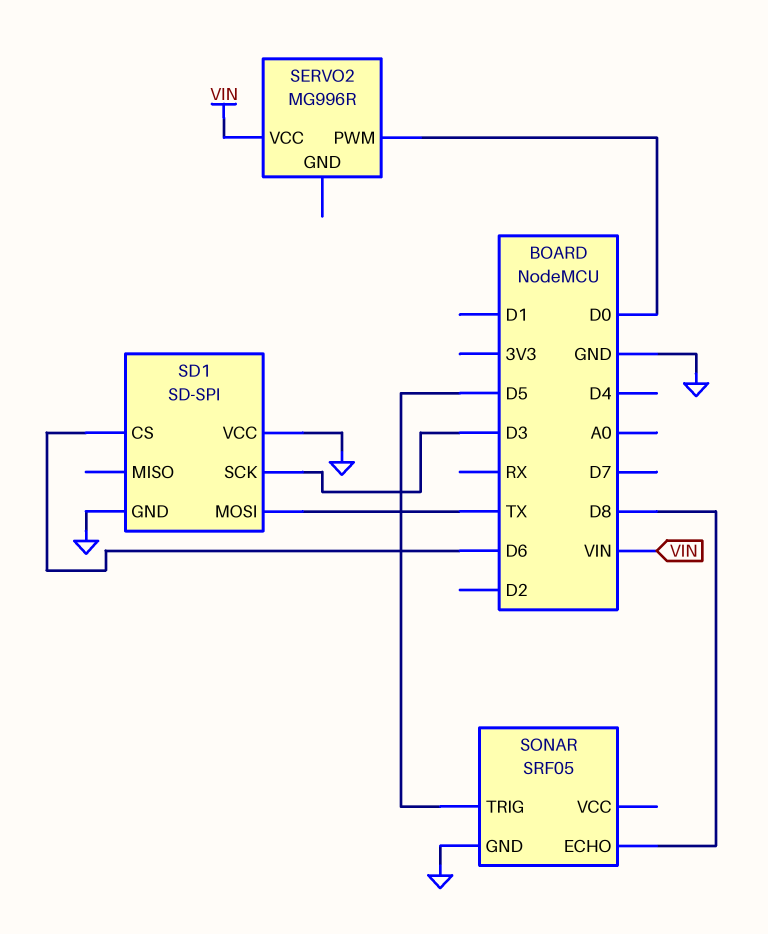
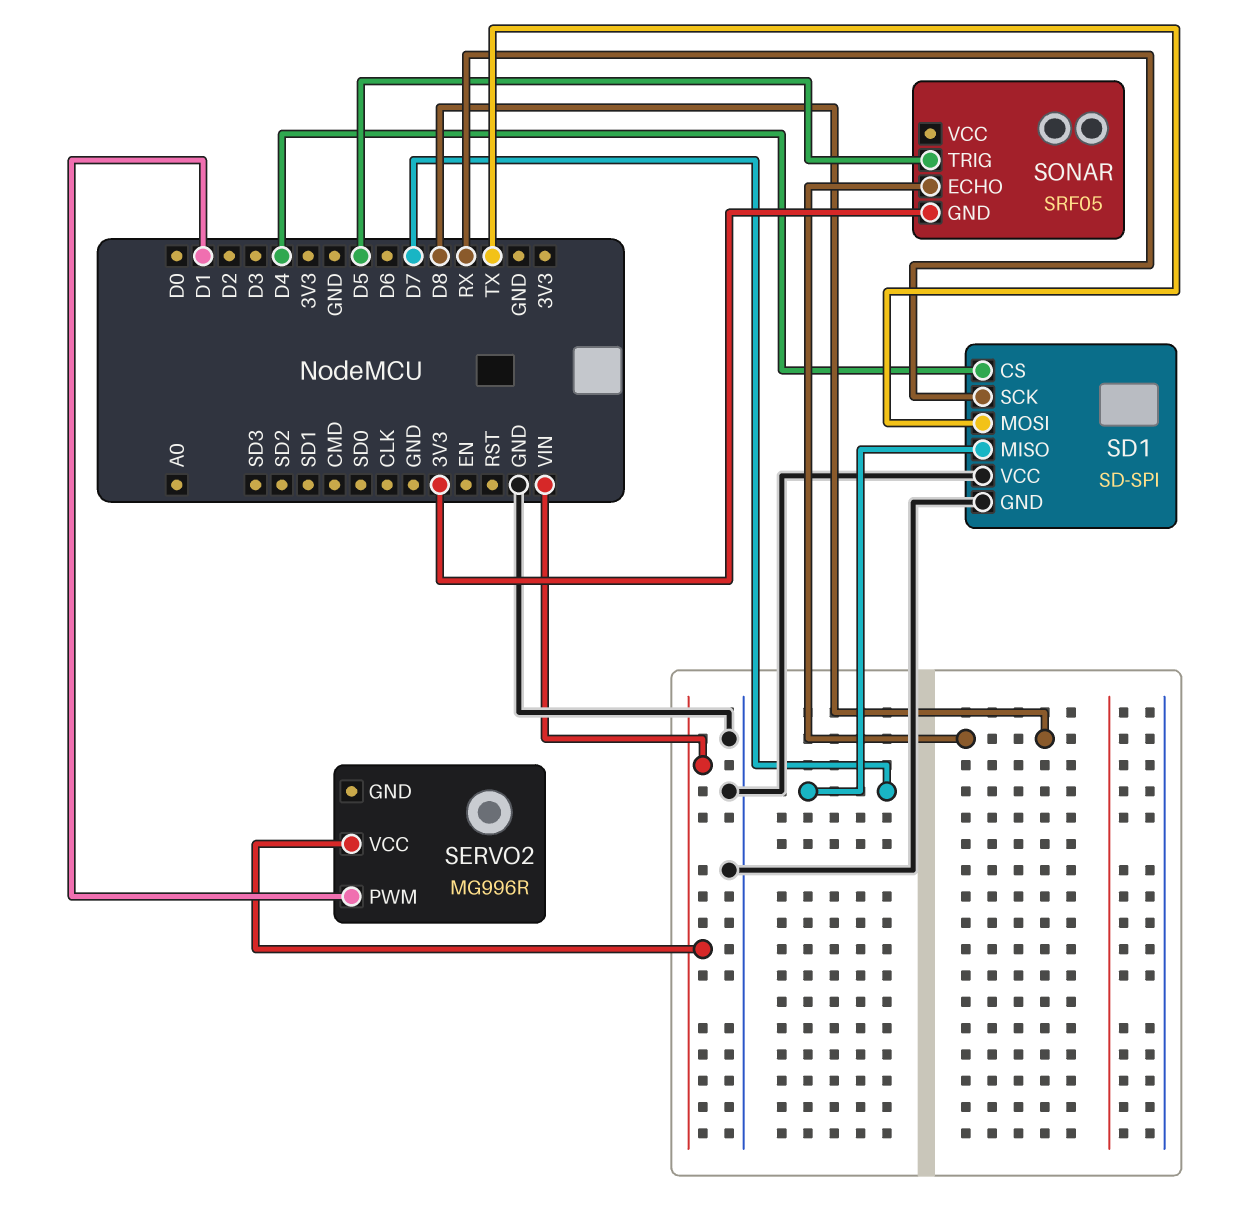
SD1 pin CS: D6 -> D4
SD1 pin MISO: none -> D7
SD1 pin SCK: D3 -> RX
SERVO2 pin PWM: D0 -> D1
SONAR pin GND: GND -> 3V3

